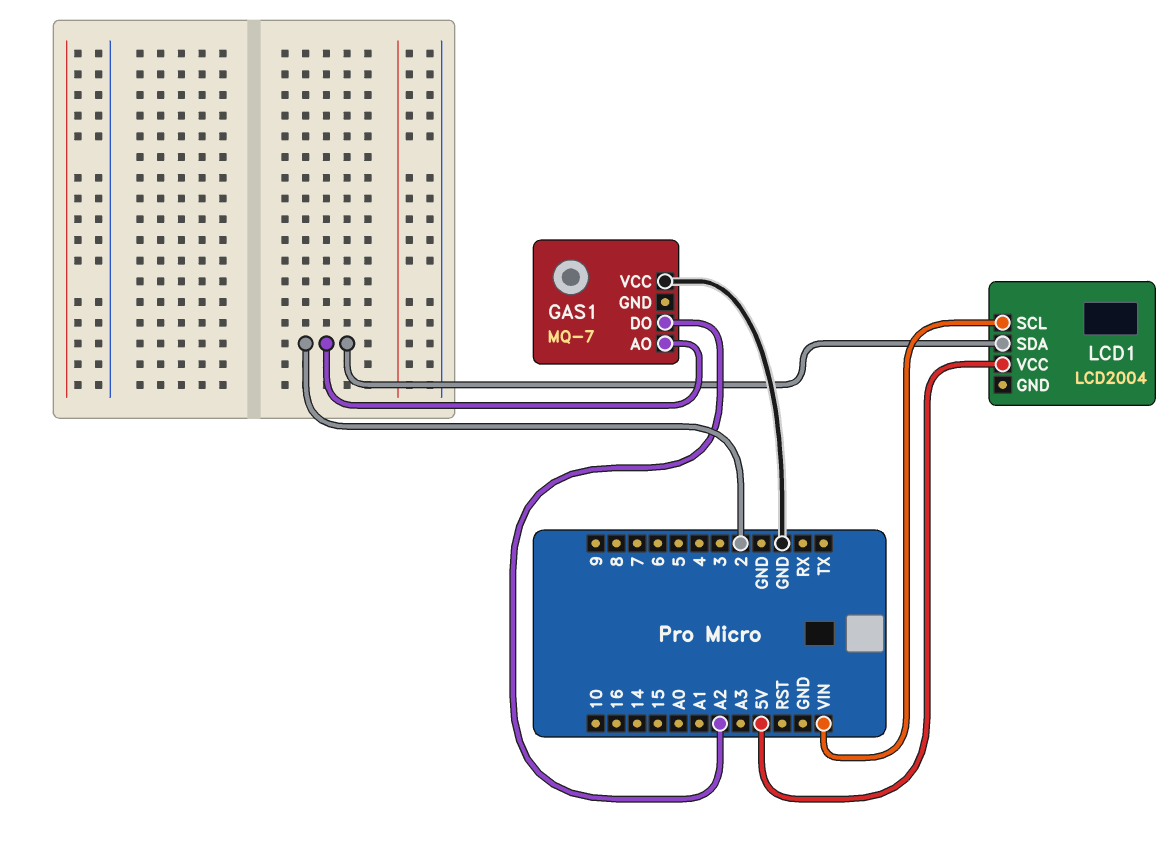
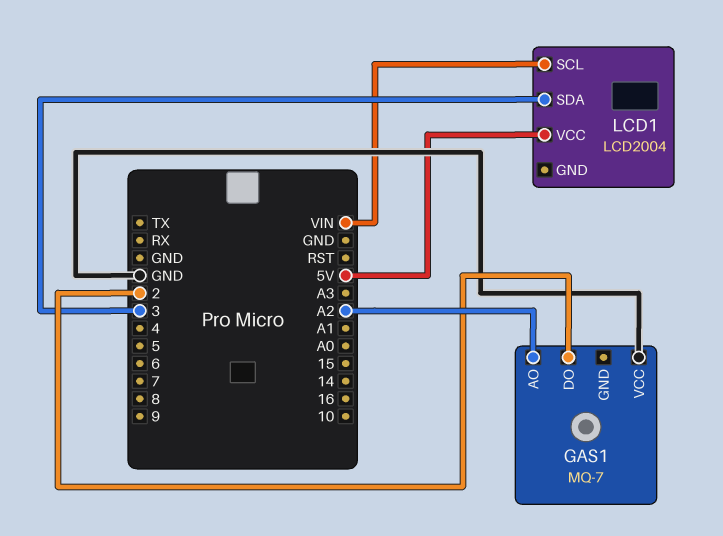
GAS1 pin AO: 2 -> A2
GAS1 pin DO: A2 -> 2
LCD1 pin SDA: 2 -> 3

